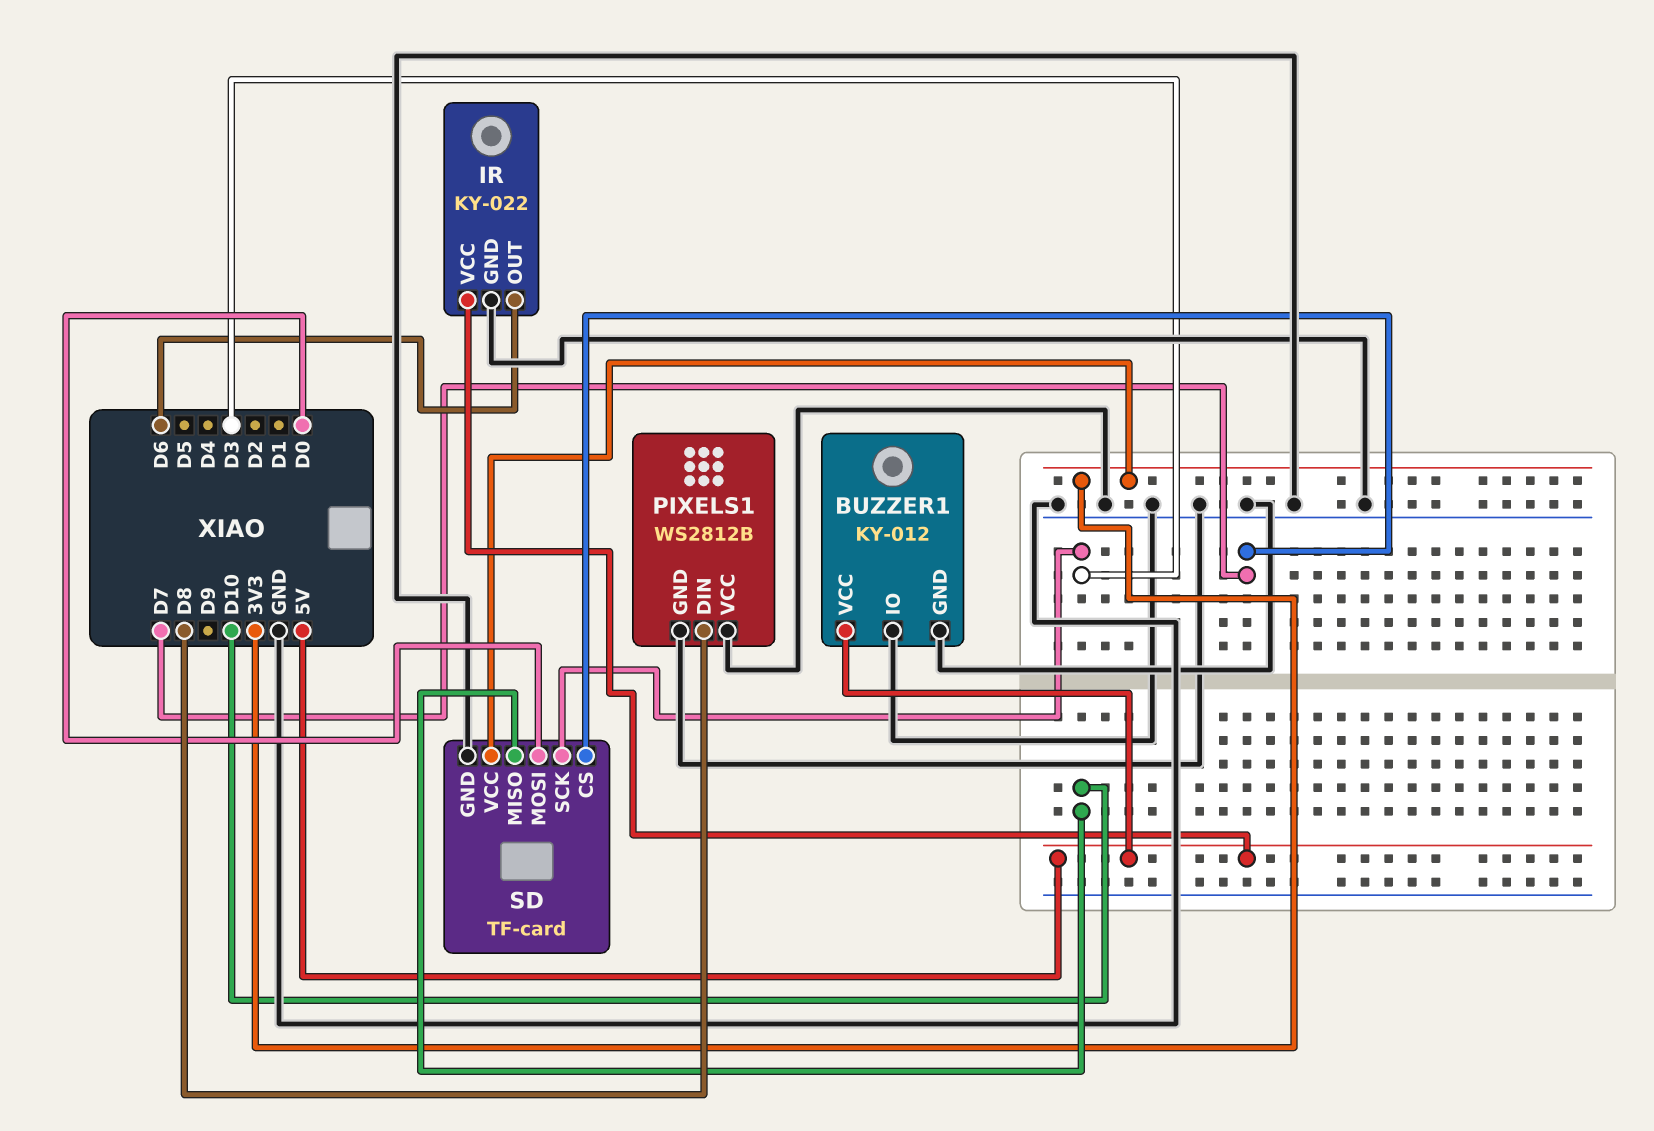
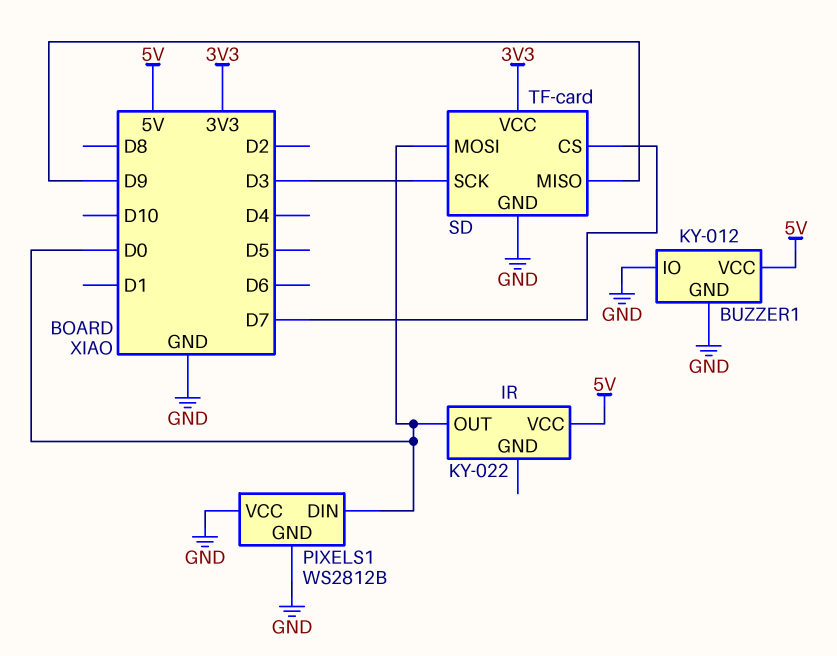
IR pin GND: GND -> none
IR pin OUT: D6 -> D0
PIXELS1 pin DIN: D8 -> D0
SD pin MISO: D10 -> D9

